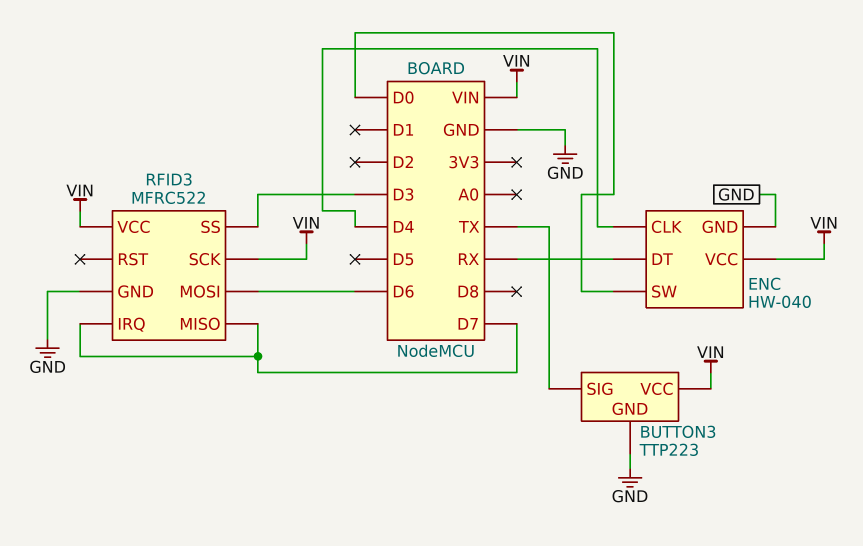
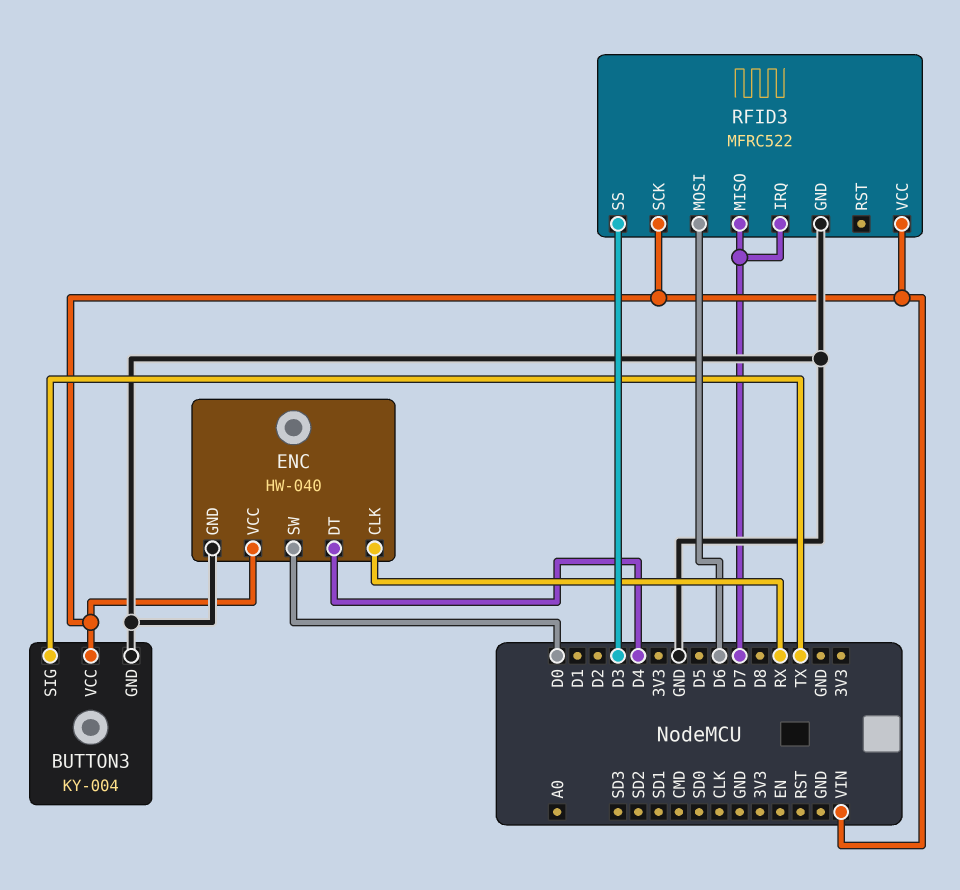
BUTTON3: TTP223 -> KY-004
ENC pin CLK: D4 -> RX
ENC pin DT: RX -> D4

